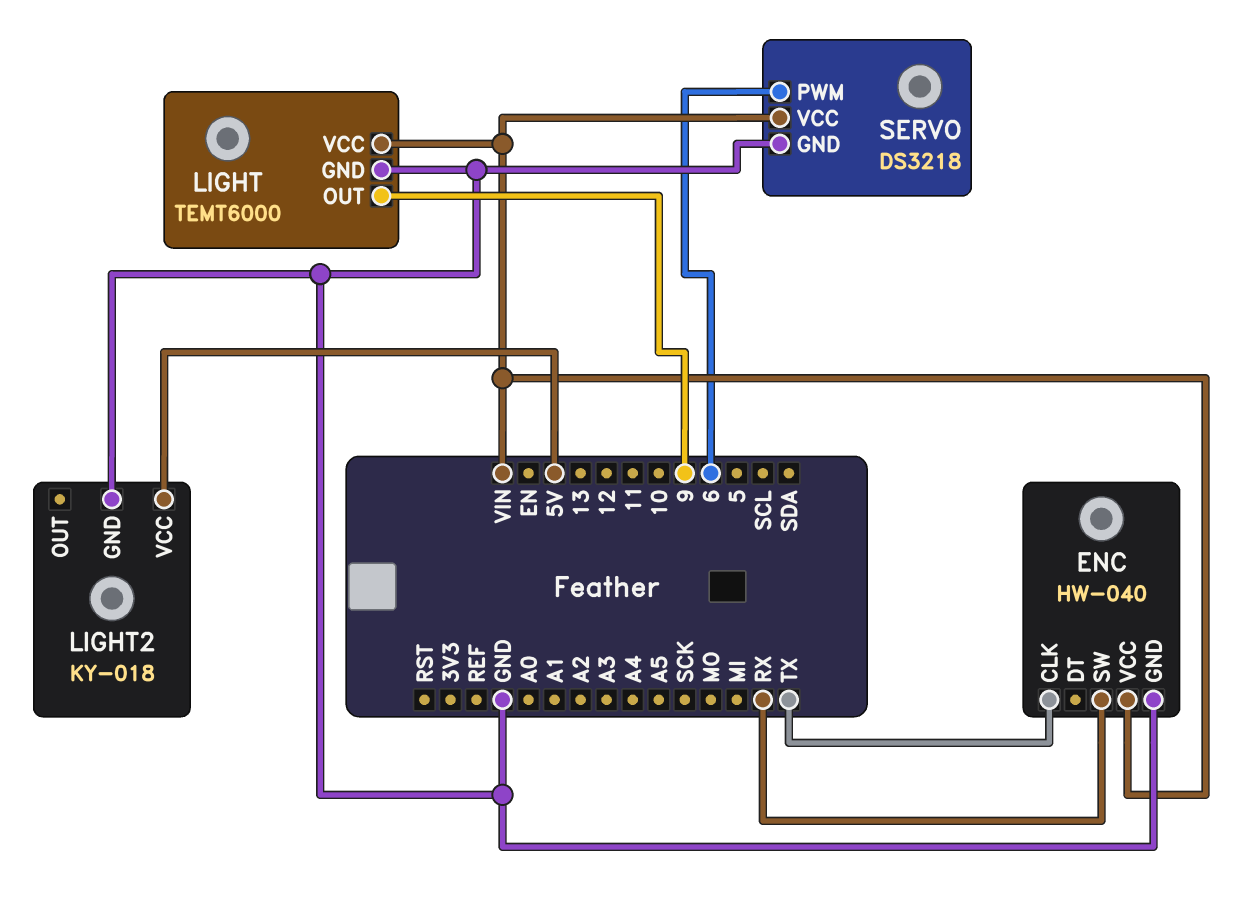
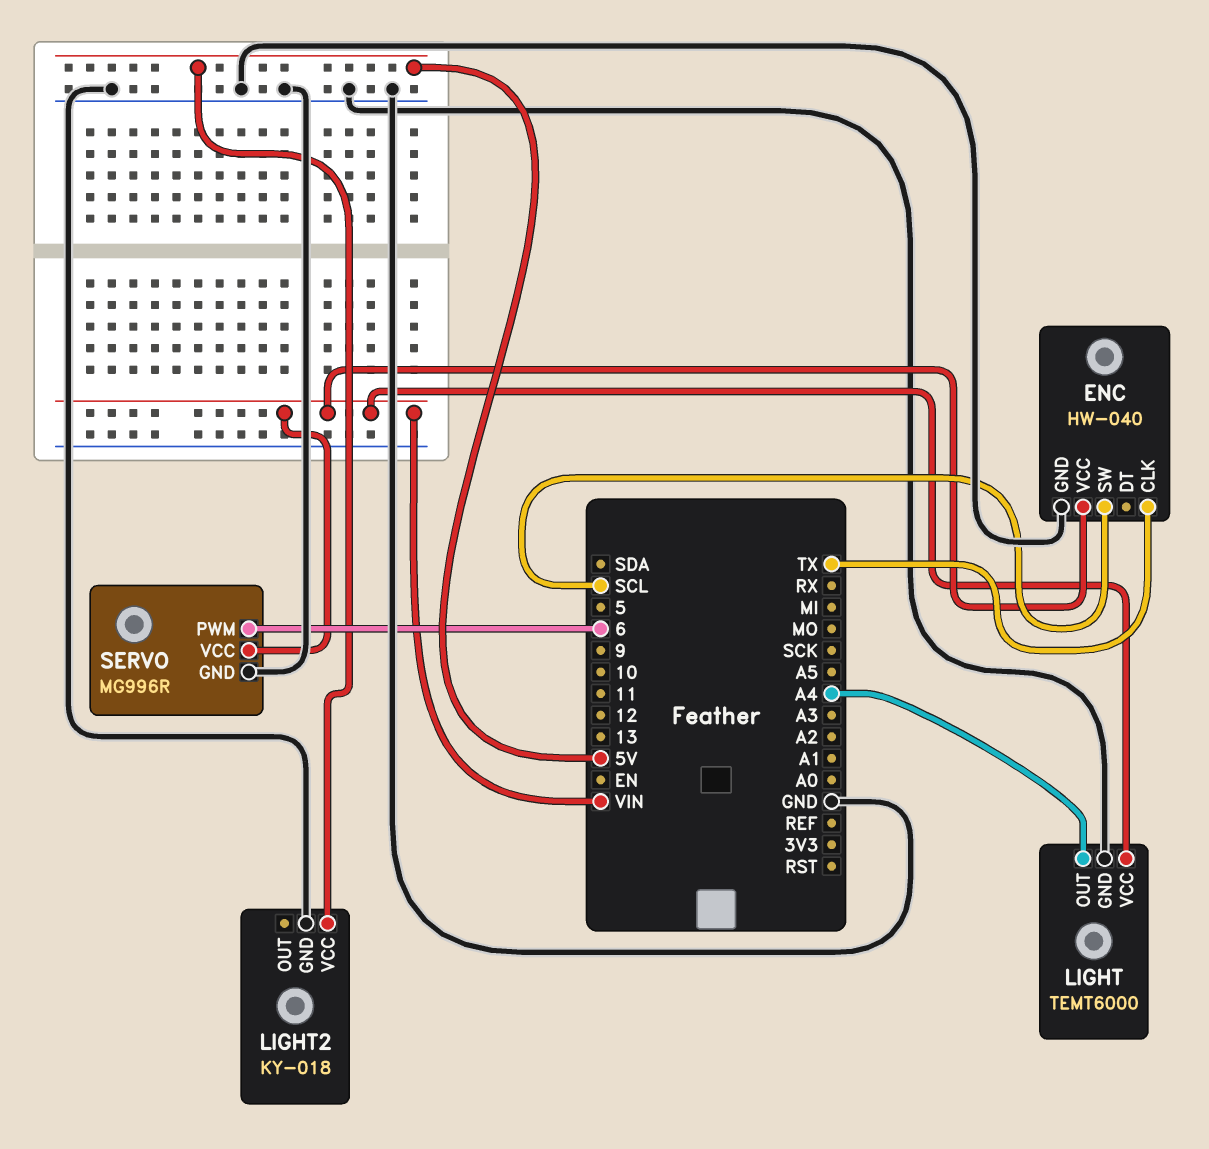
ENC pin SW: RX -> SCL
LIGHT pin OUT: 9 -> A4
SERVO: DS3218 -> MG996R

